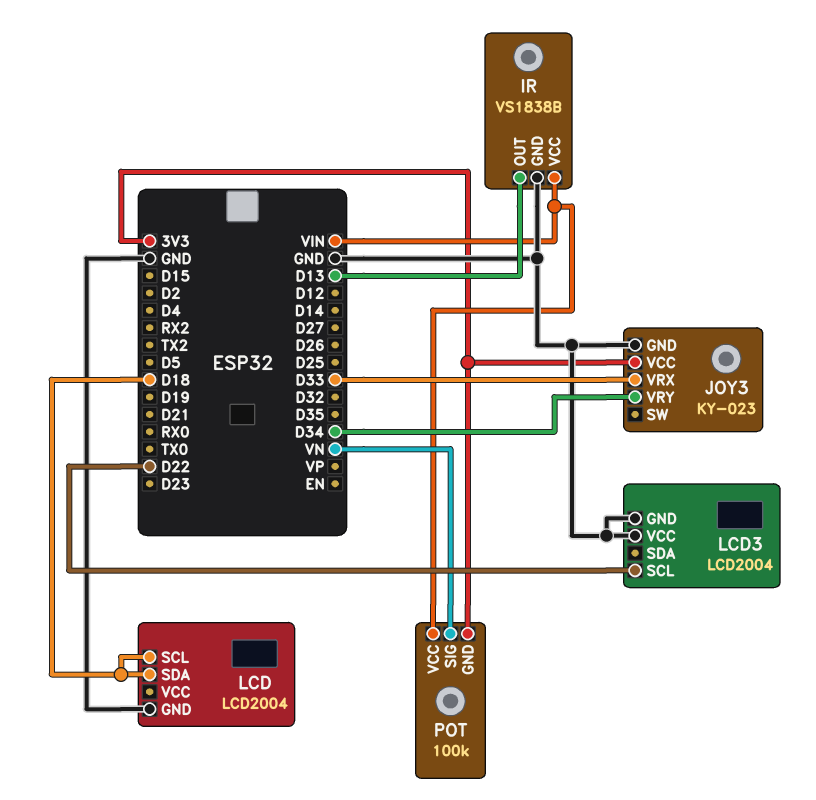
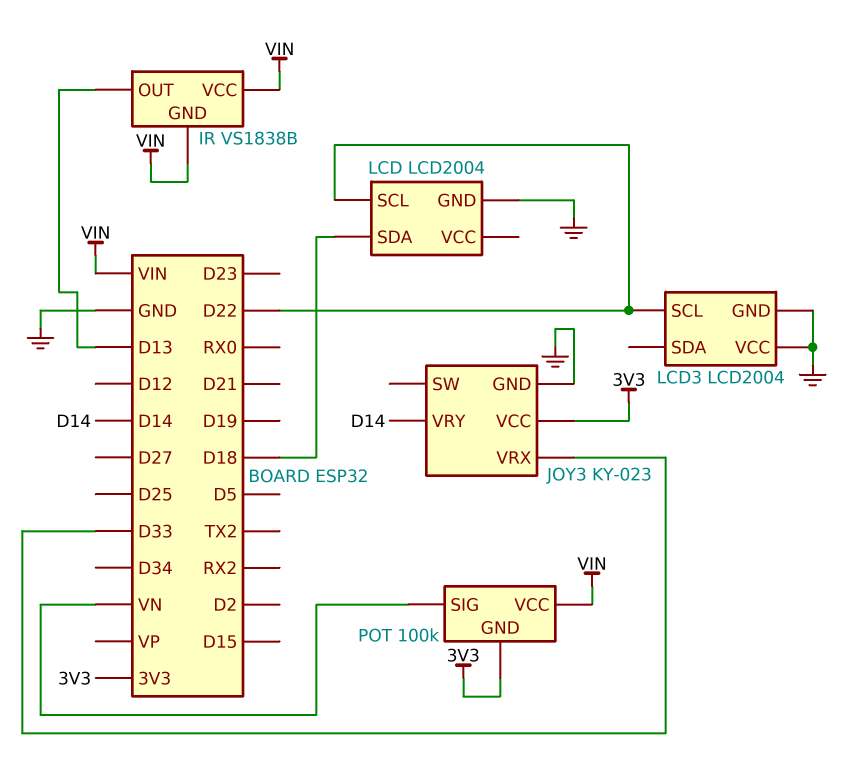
IR pin GND: GND -> VIN
JOY3 pin VRY: D34 -> D14
LCD pin SCL: D18 -> D22

